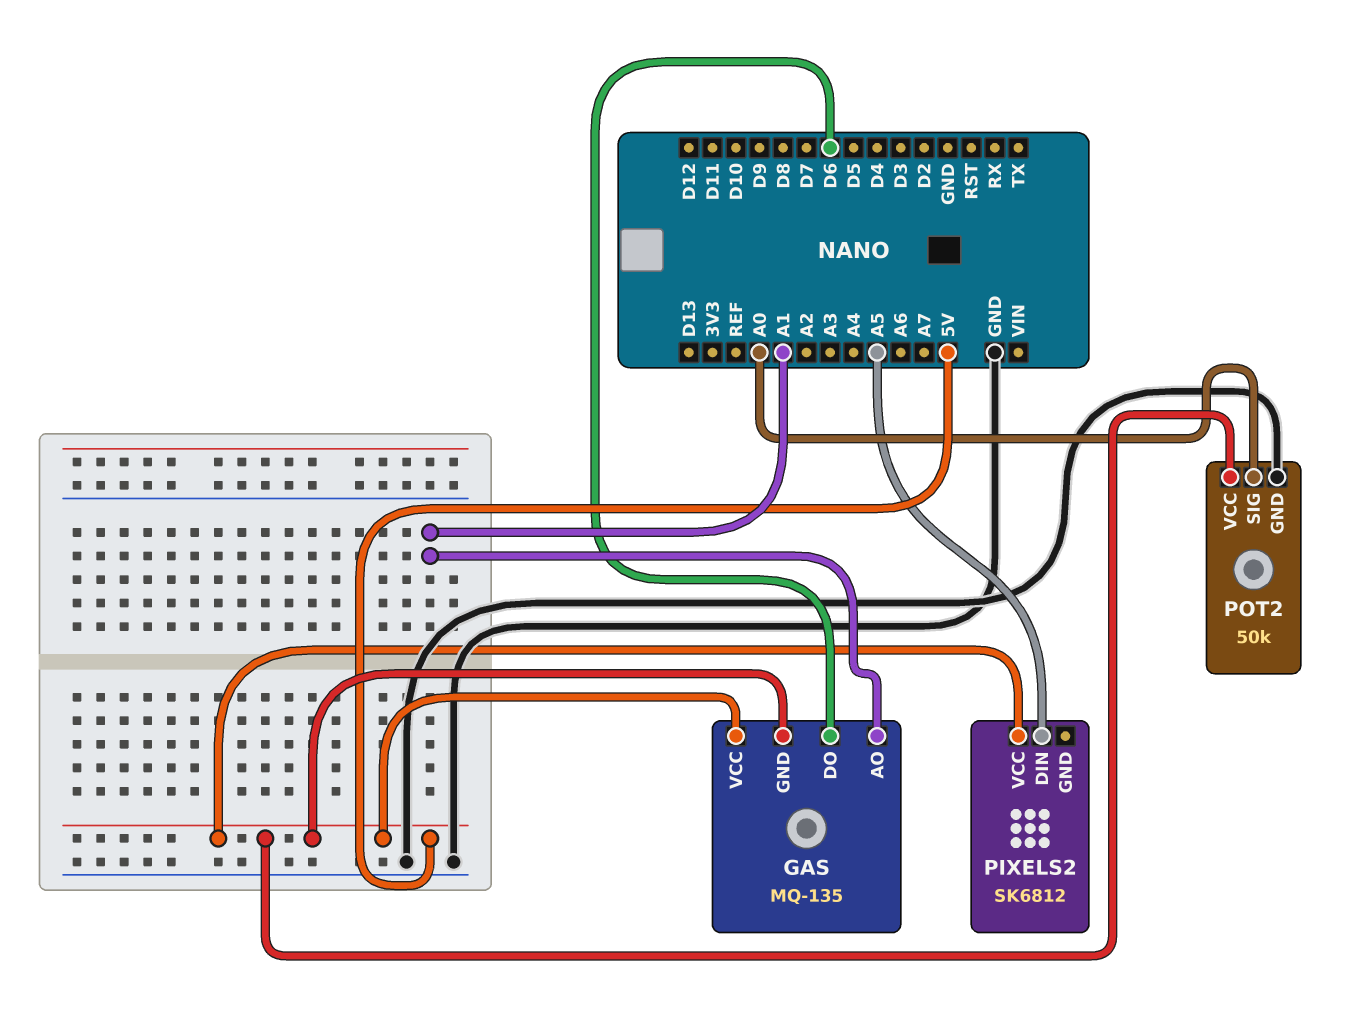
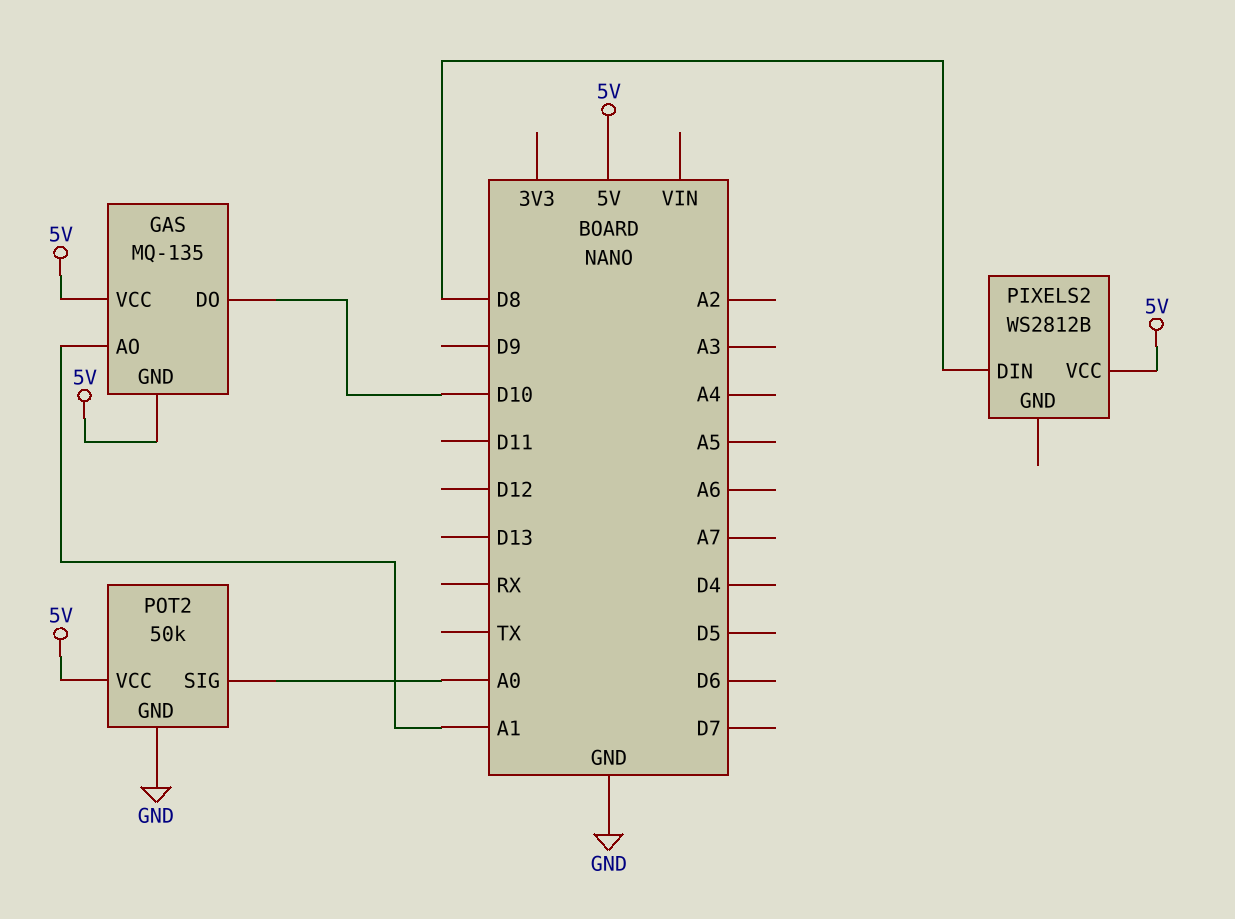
GAS pin DO: D6 -> D10
PIXELS2: SK6812 -> WS2812B
PIXELS2 pin DIN: A5 -> D8

